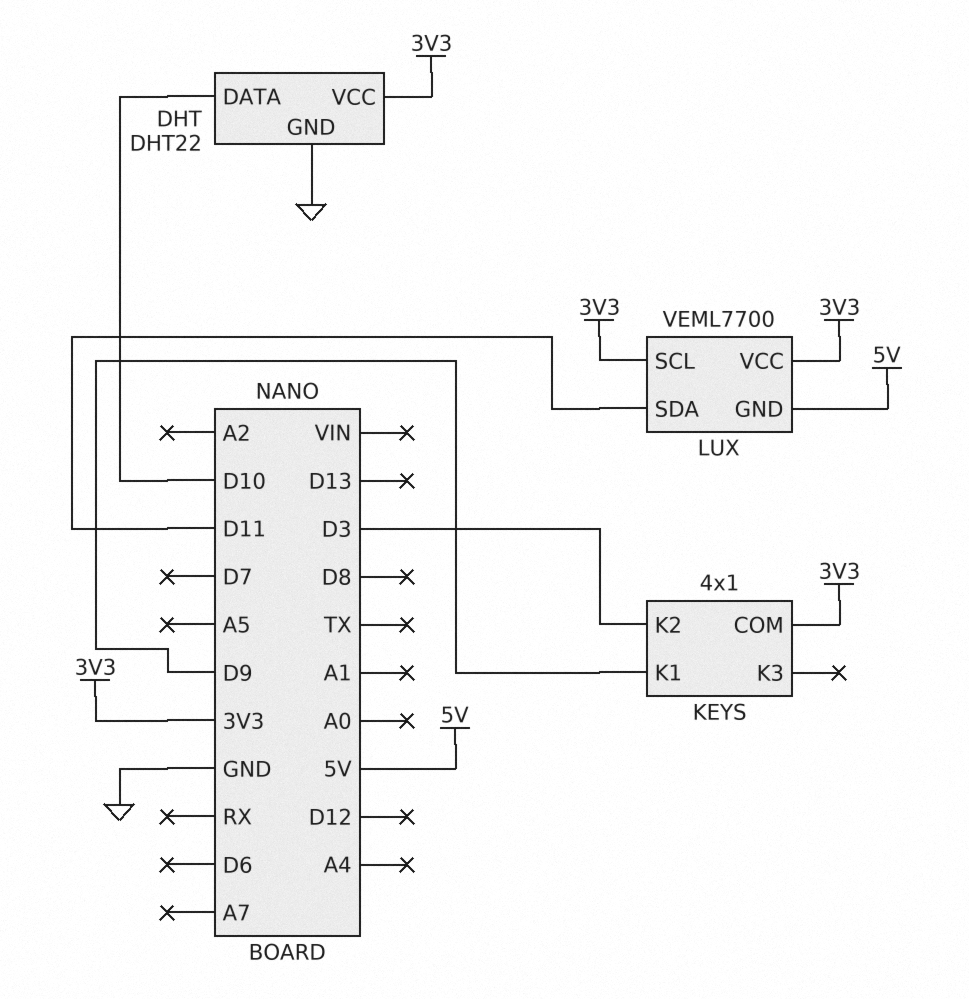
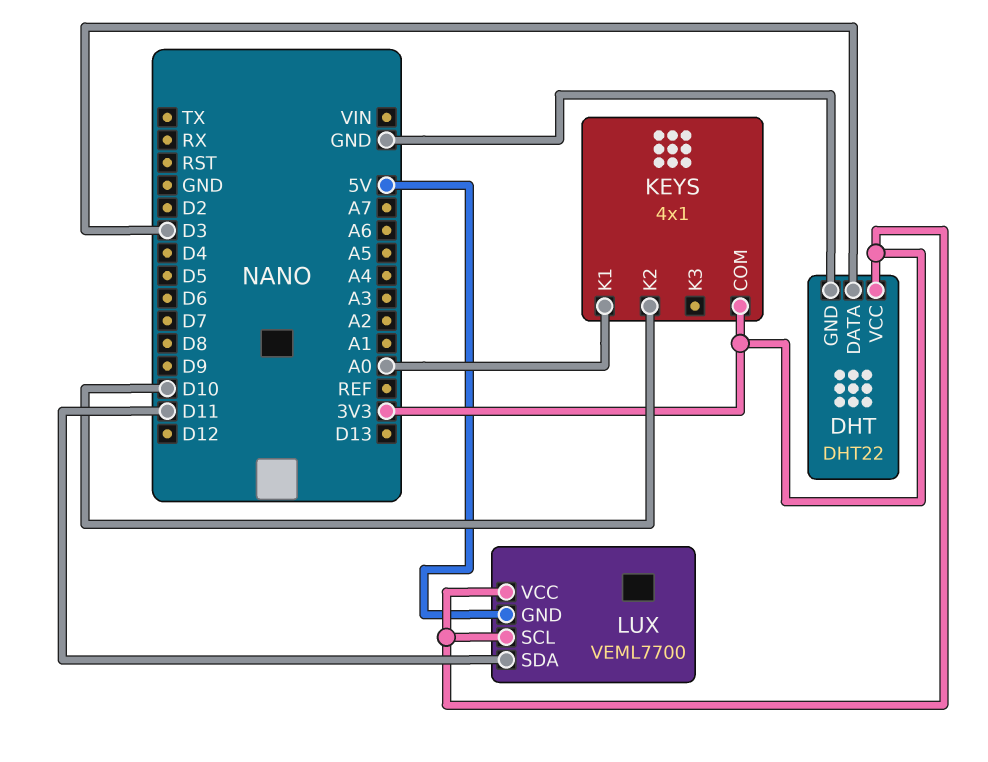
DHT pin DATA: D10 -> D3
KEYS pin K1: D9 -> A0
KEYS pin K2: D3 -> D10

